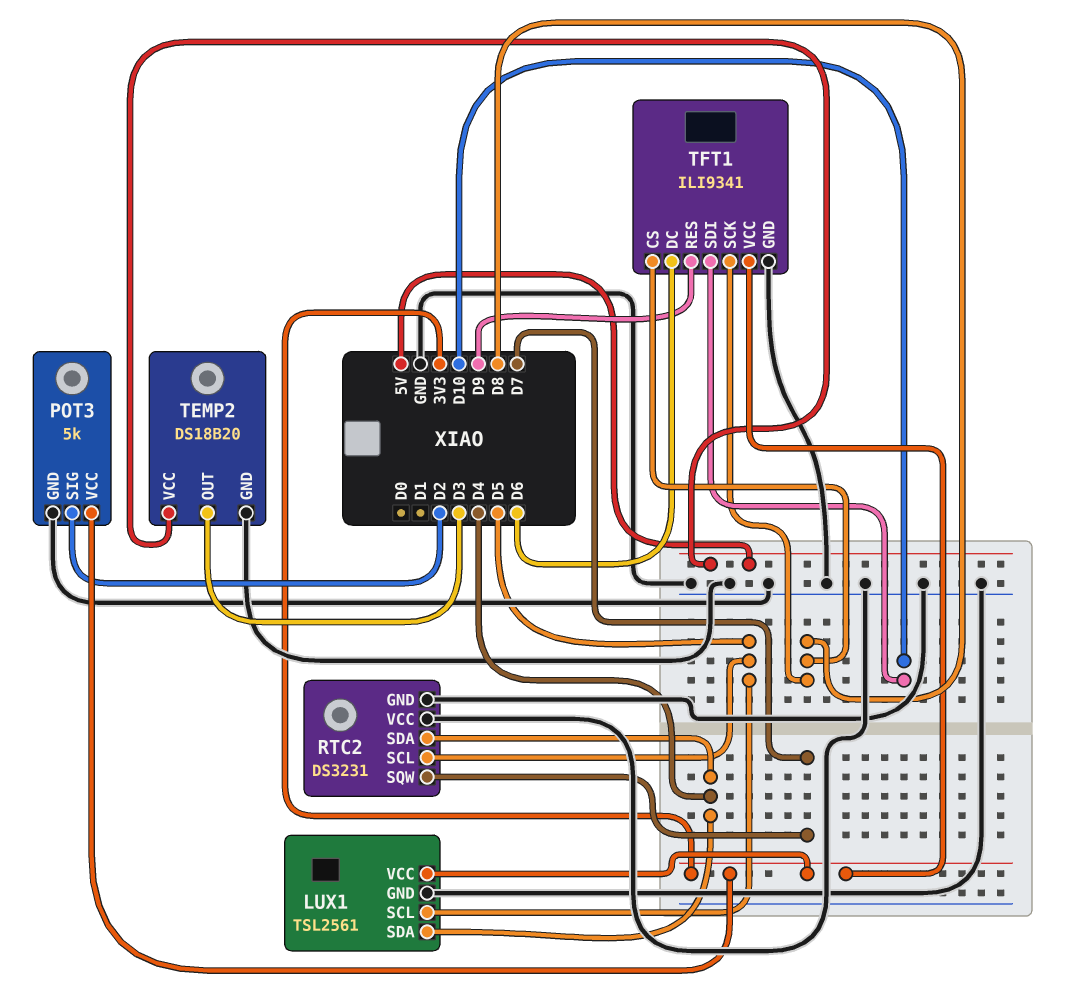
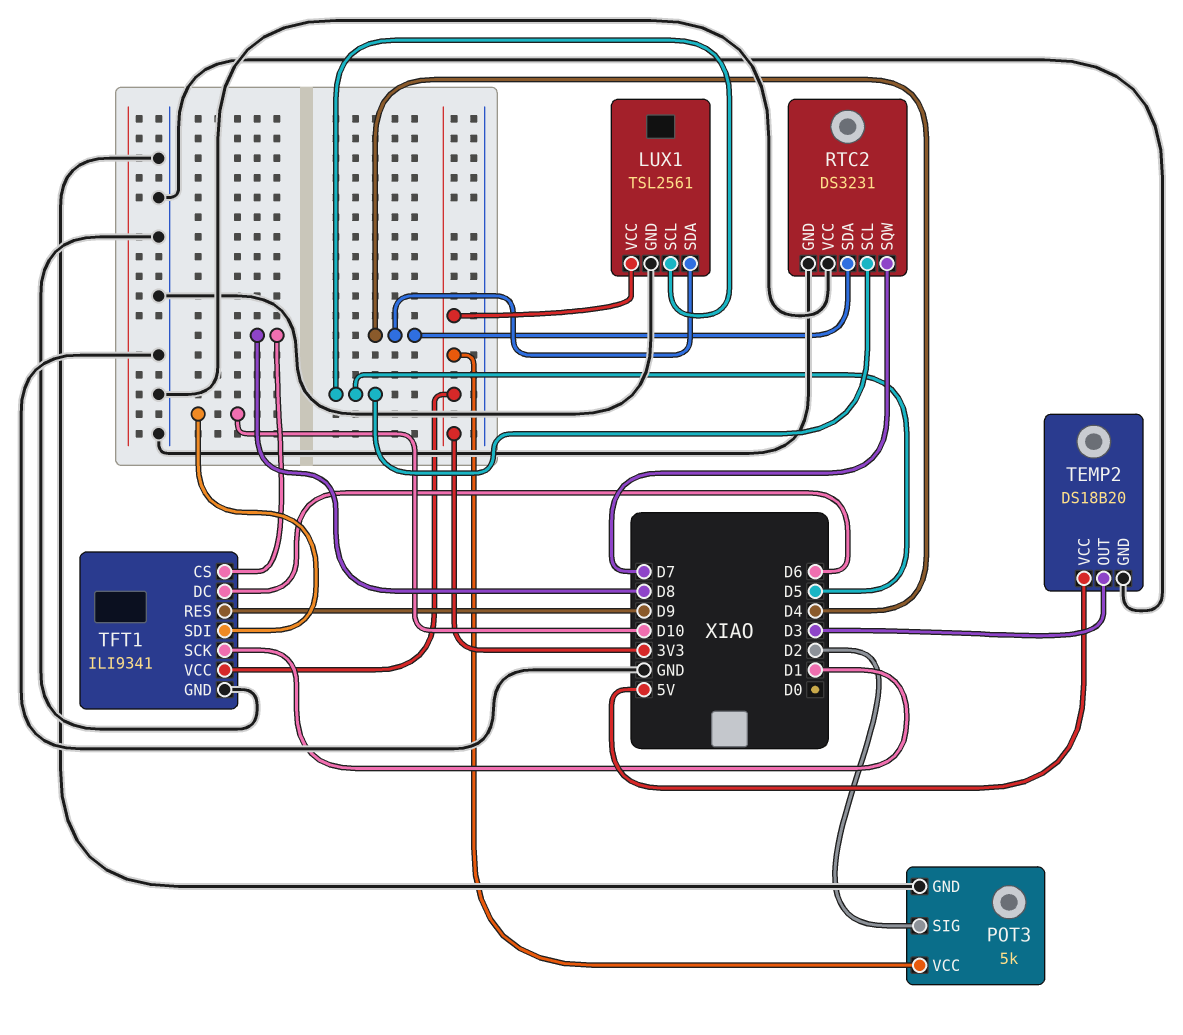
TFT1 pin SCK: D8 -> D1

